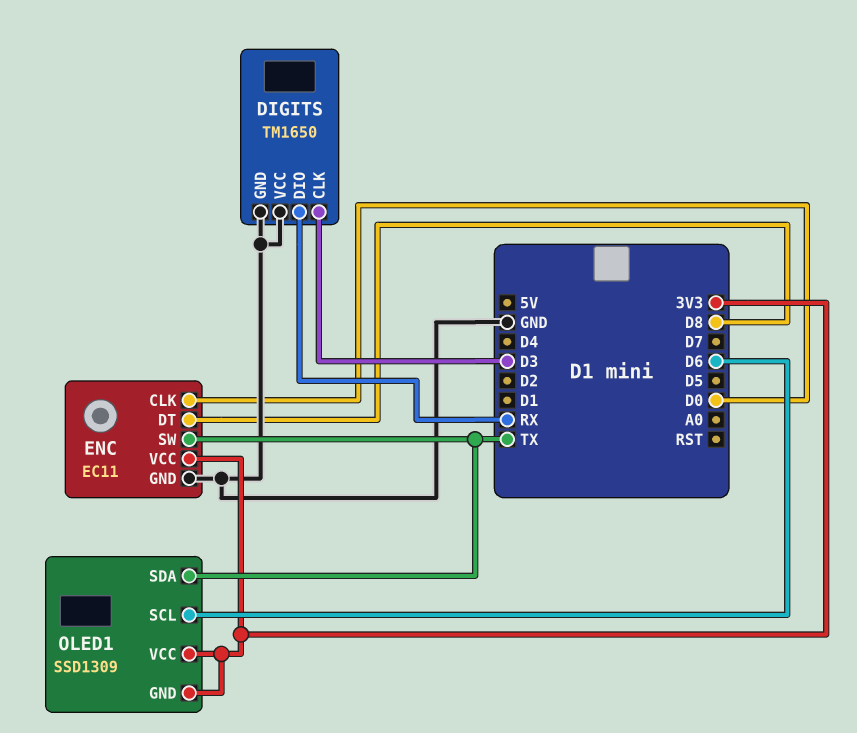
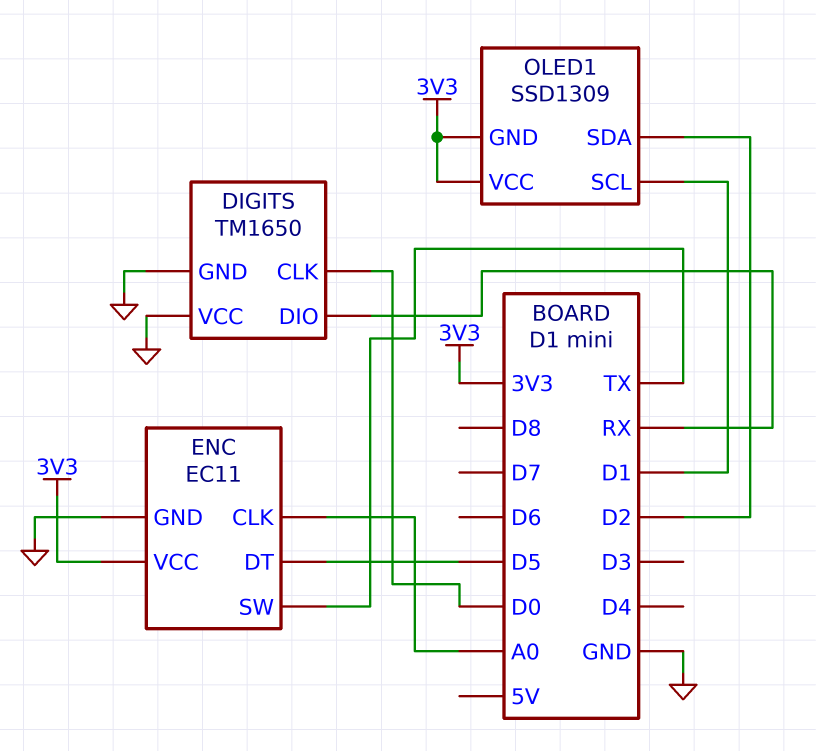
DIGITS pin CLK: D3 -> D0
ENC pin CLK: D0 -> A0
ENC pin DT: D8 -> D5
OLED1 pin SCL: D6 -> D1
OLED1 pin SDA: TX -> D2

